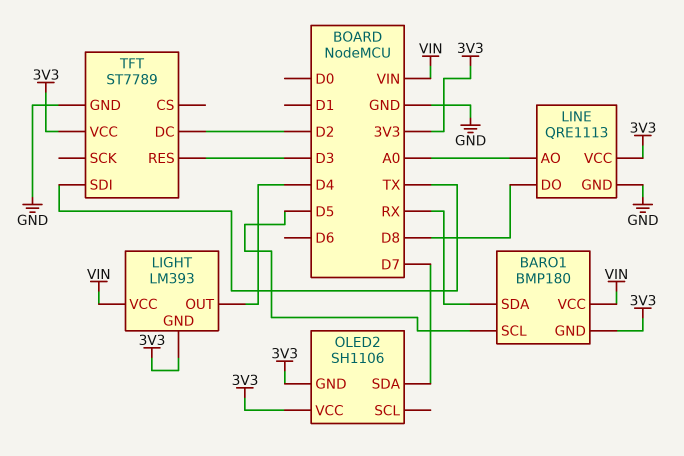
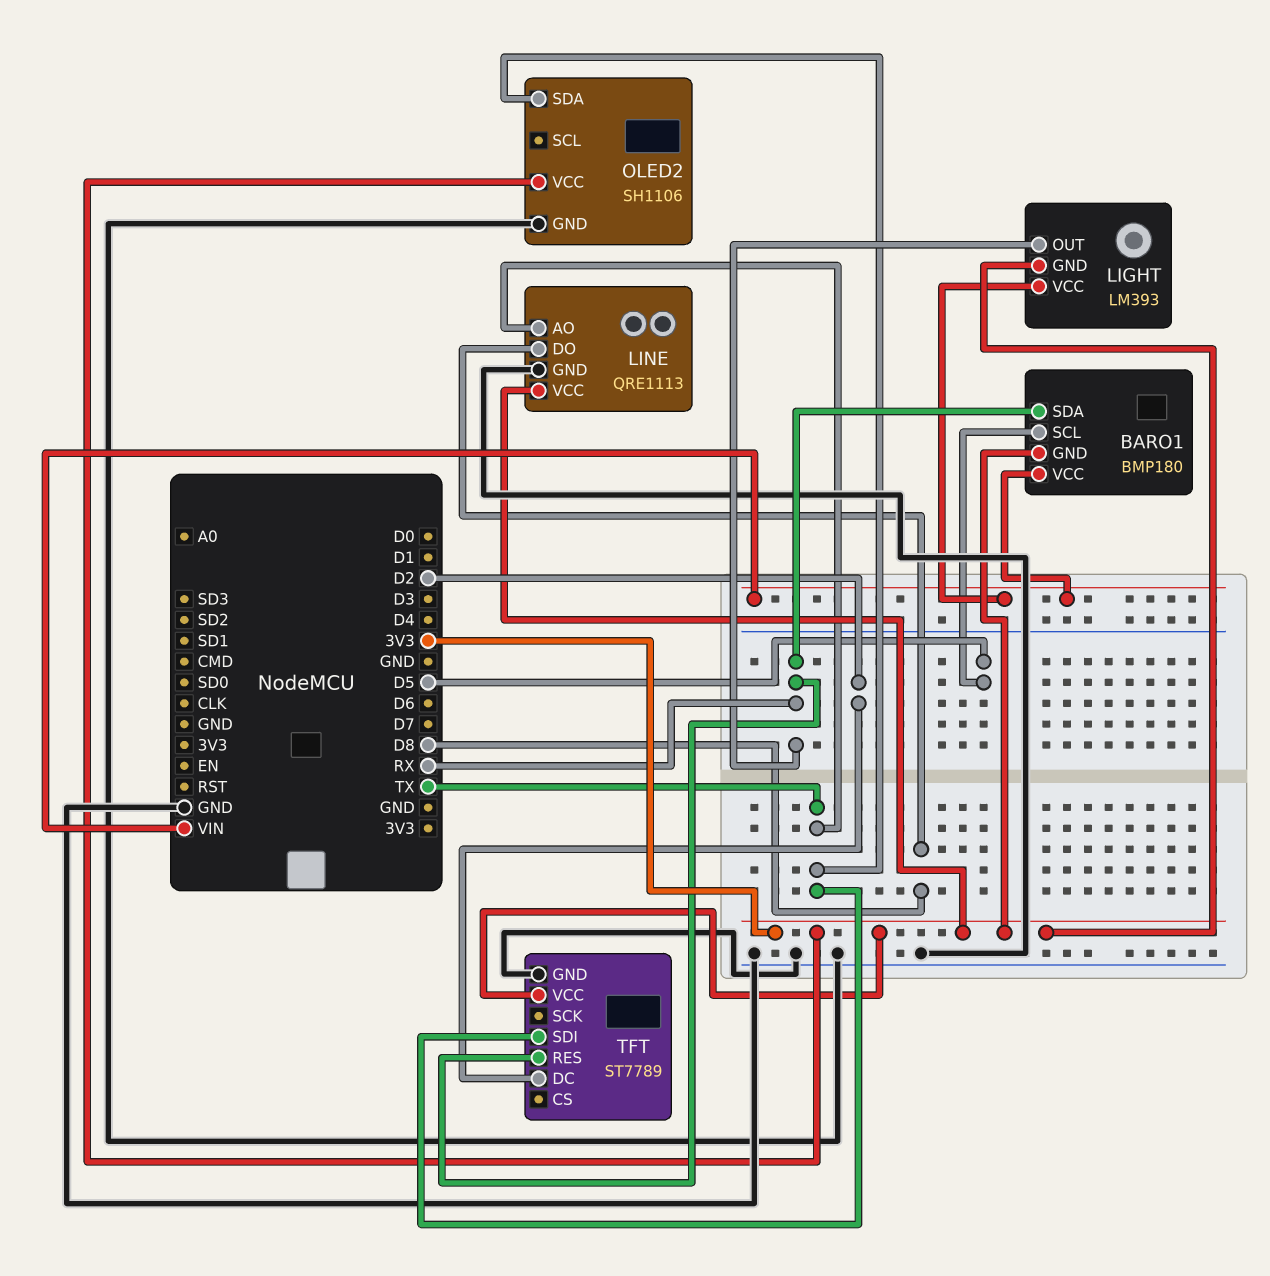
LIGHT pin OUT: D4 -> RX
LINE pin AO: A0 -> TX
OLED2 pin GND: 3V3 -> GND
OLED2 pin SDA: D7 -> TX
TFT pin RES: D3 -> RX

